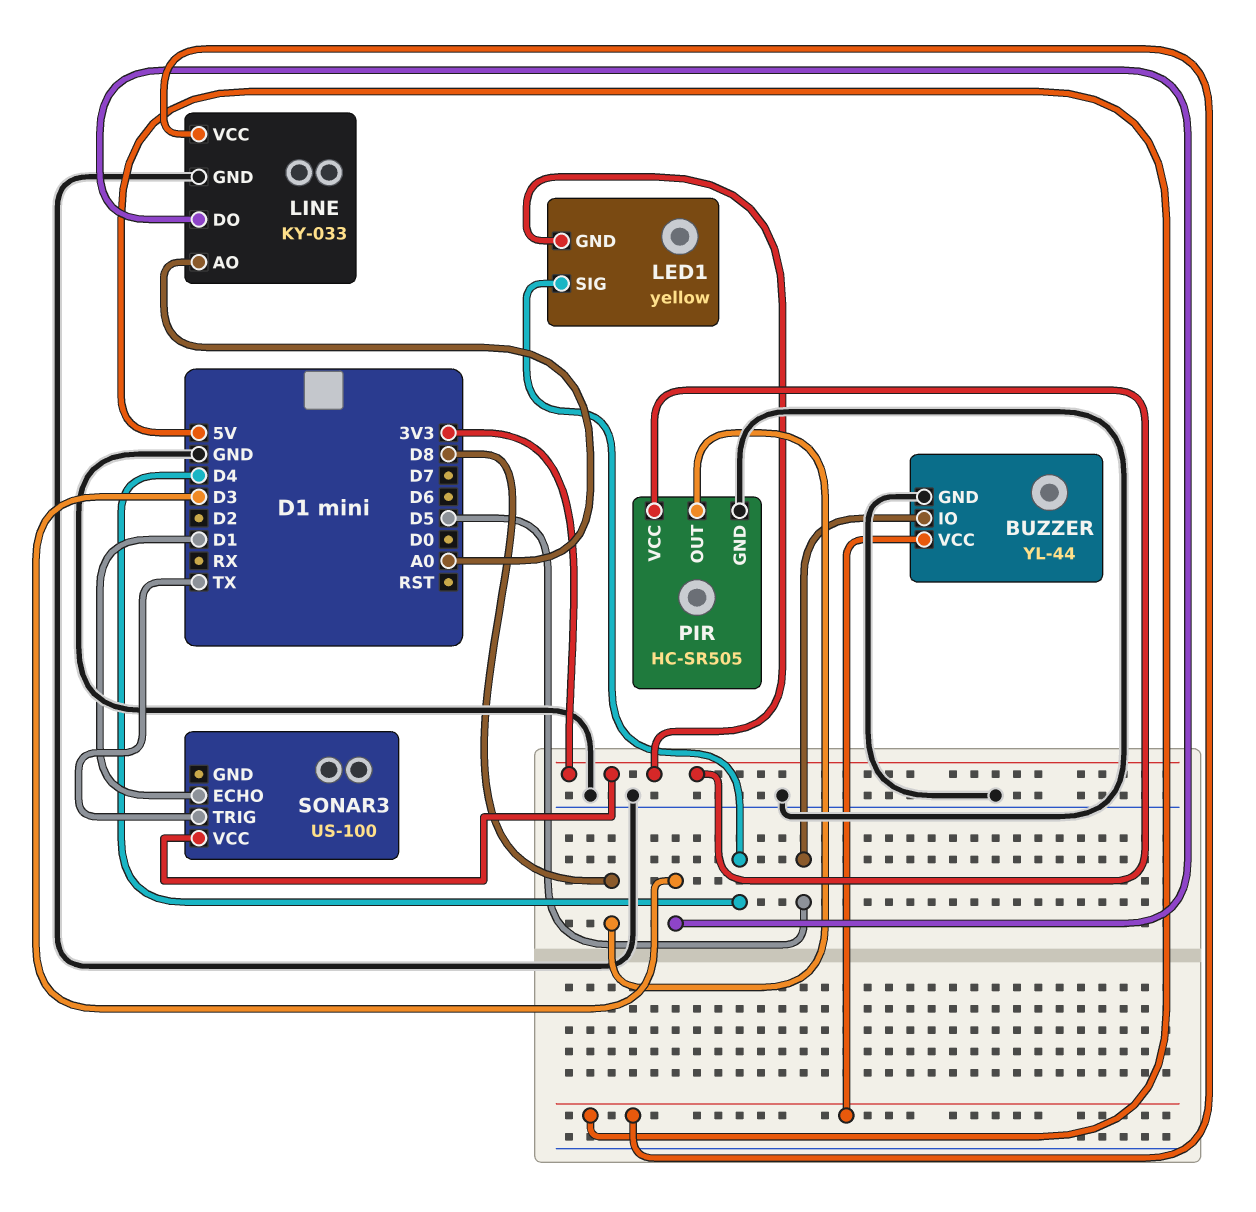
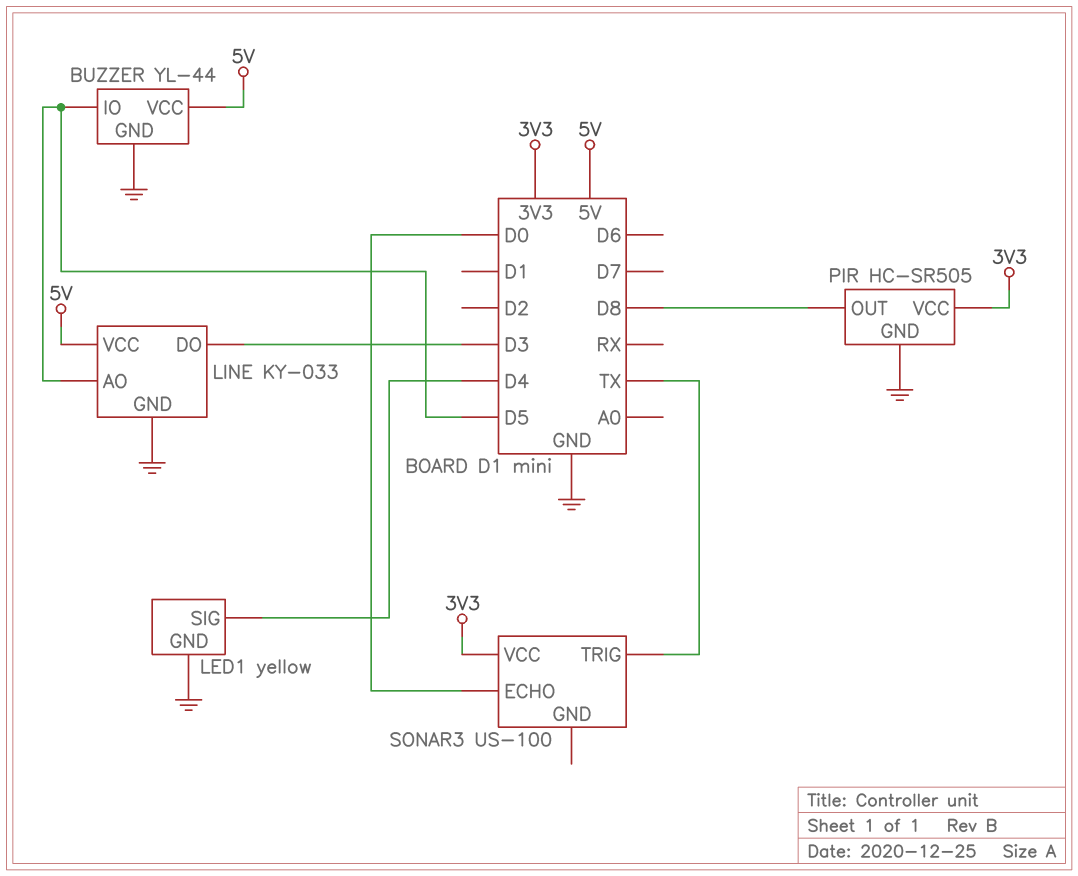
LED1 pin GND: 3V3 -> GND
LINE pin AO: A0 -> D5
SONAR3 pin ECHO: D1 -> D0

